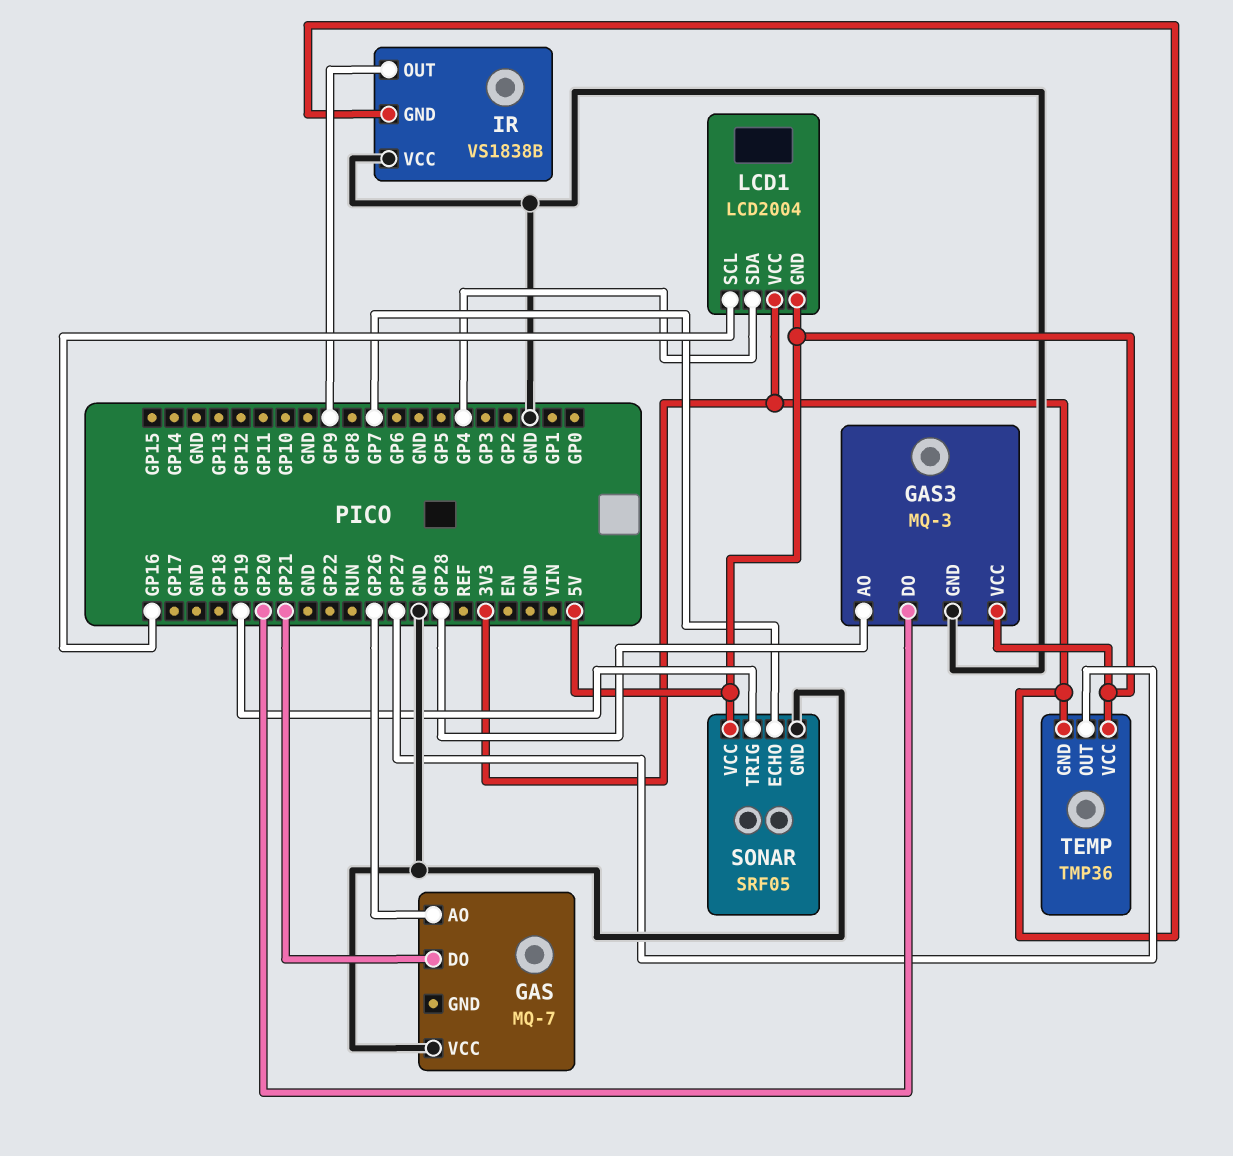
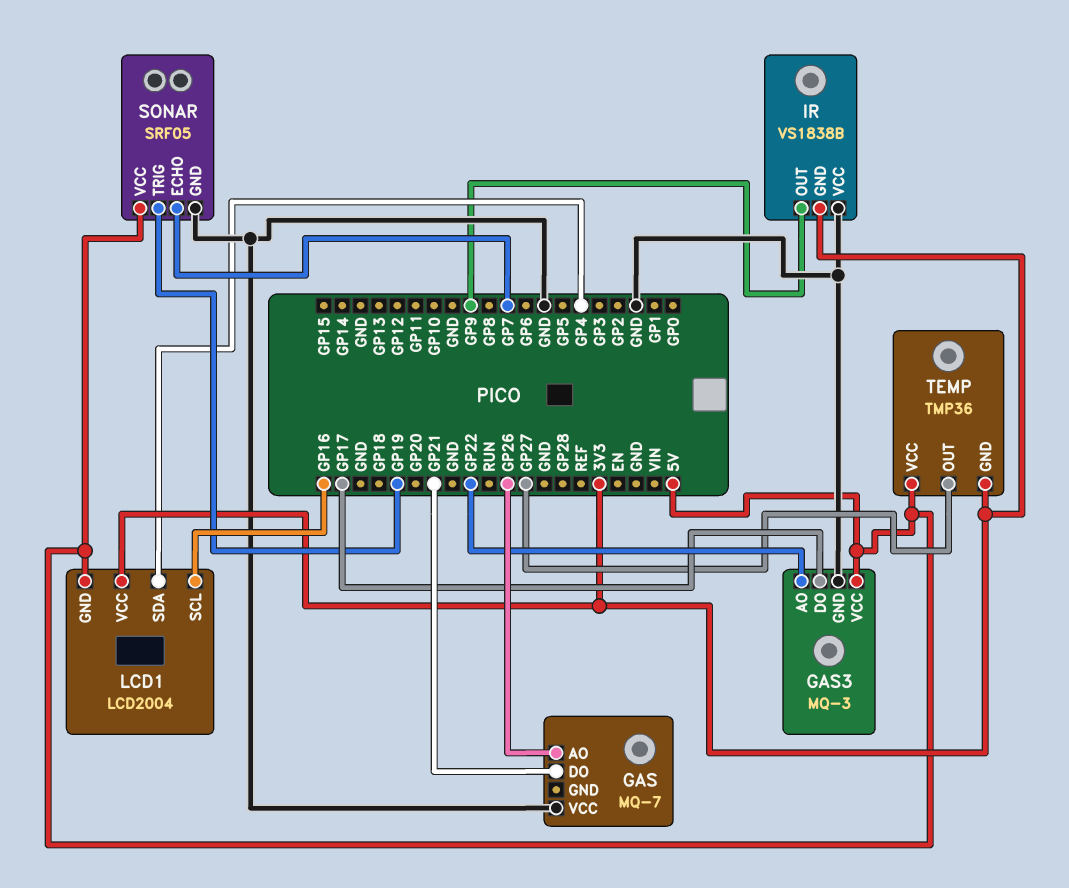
GAS3 pin AO: GP28 -> GP22
GAS3 pin DO: GP20 -> GP17

